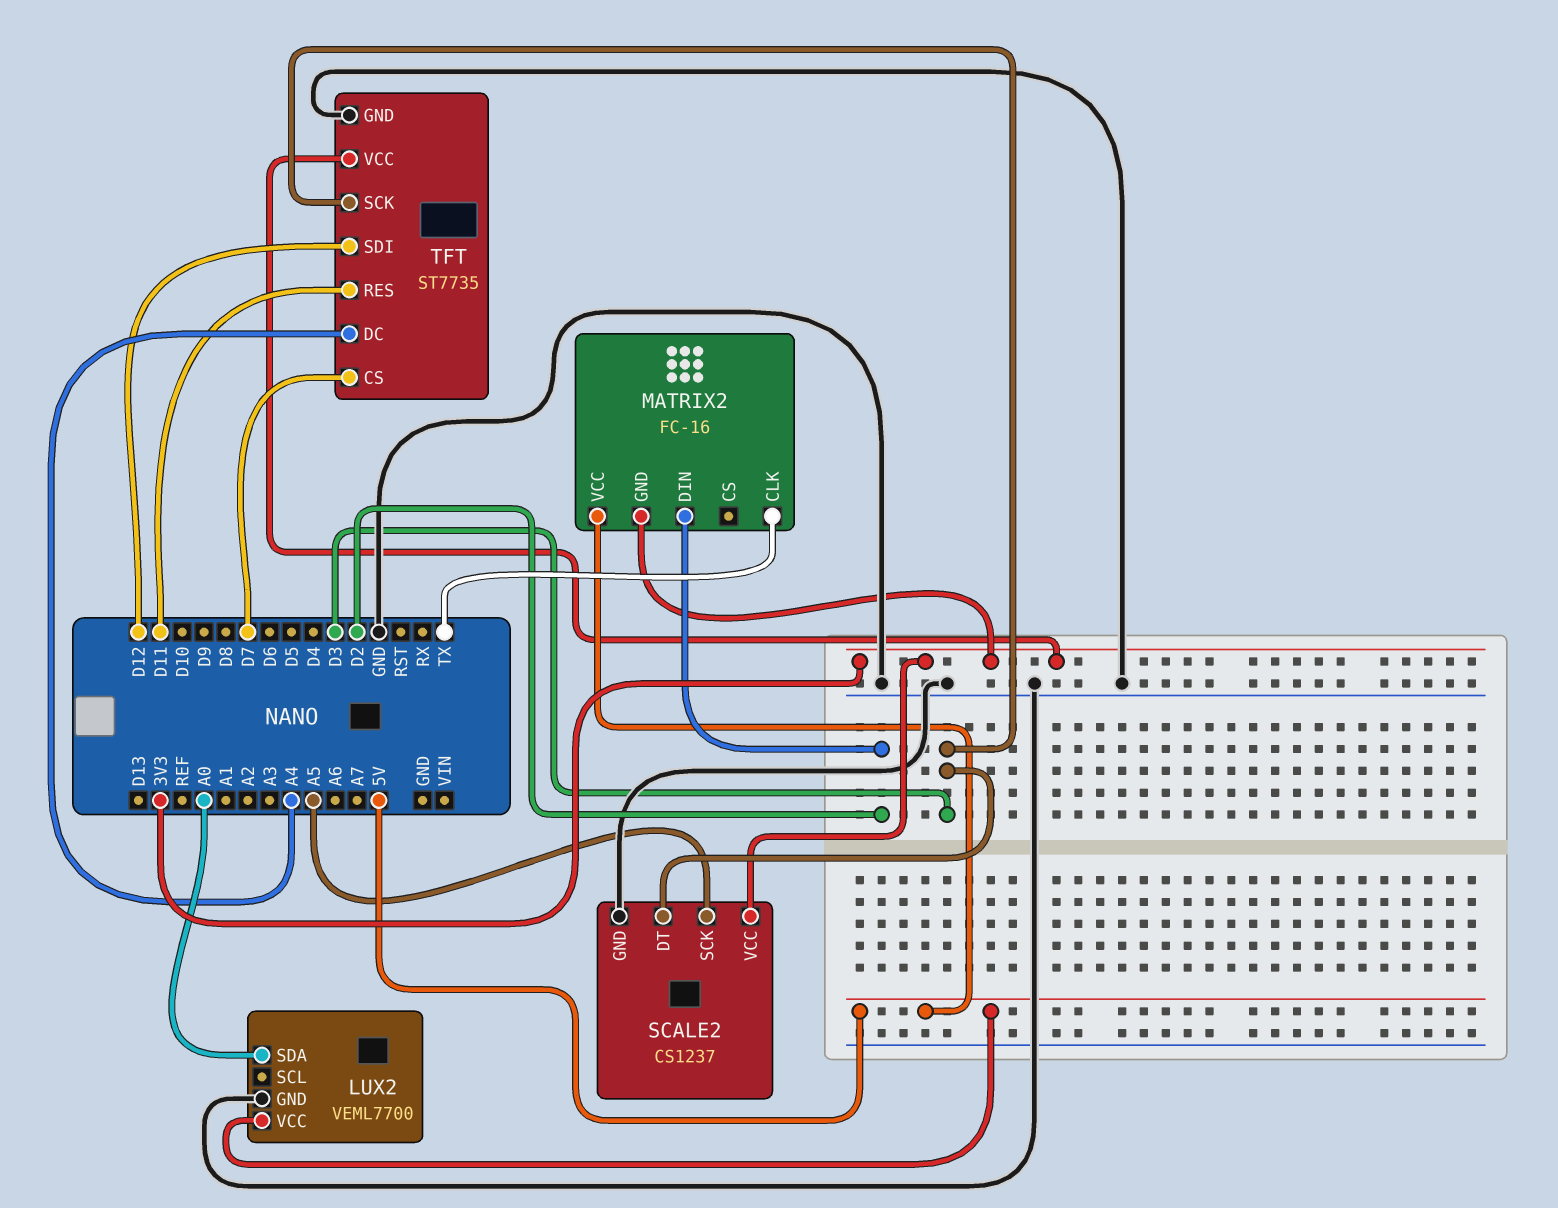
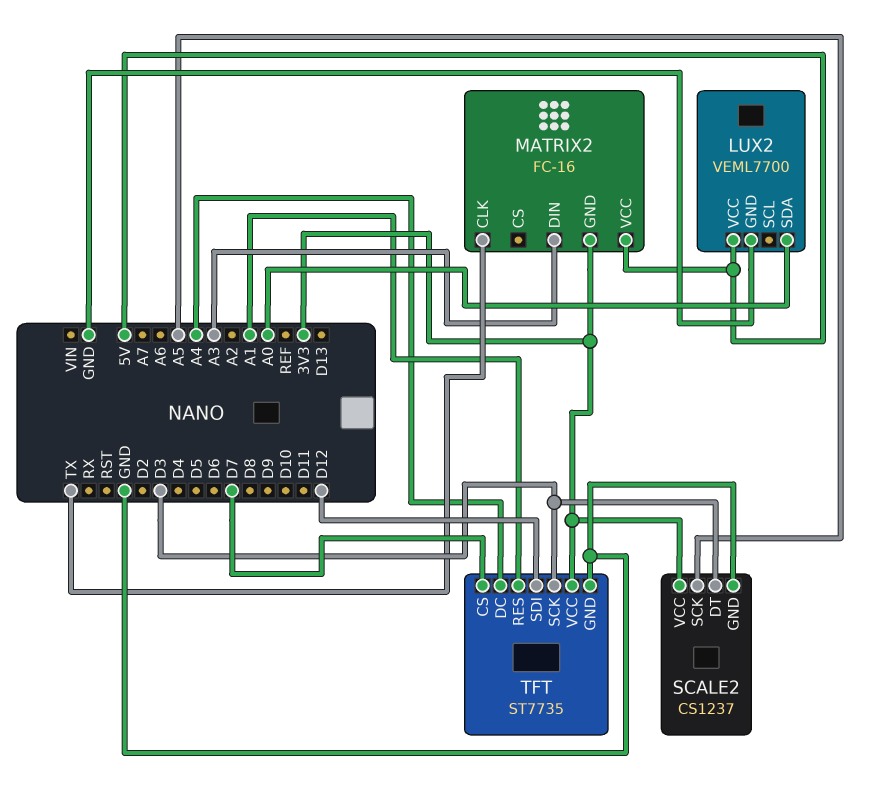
MATRIX2 pin DIN: D2 -> A3
TFT pin RES: D11 -> A1

